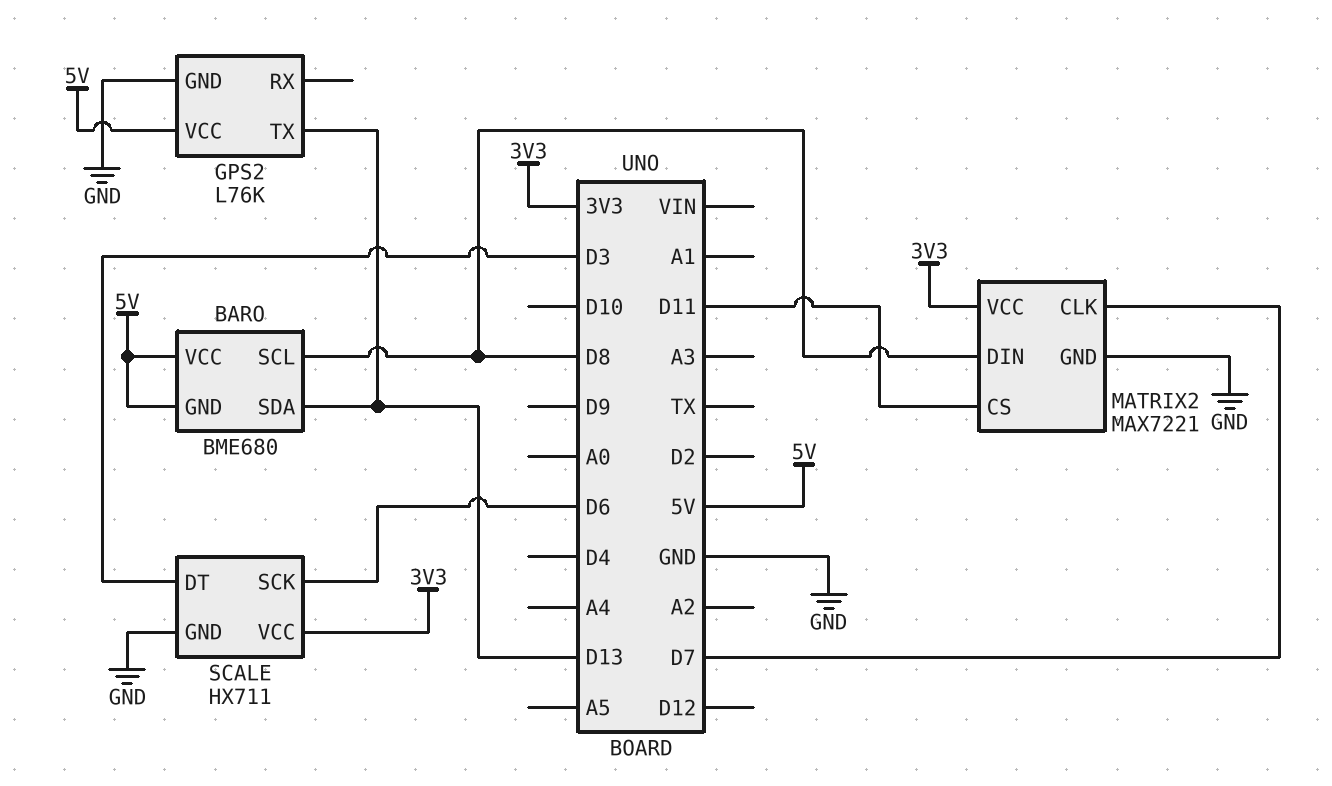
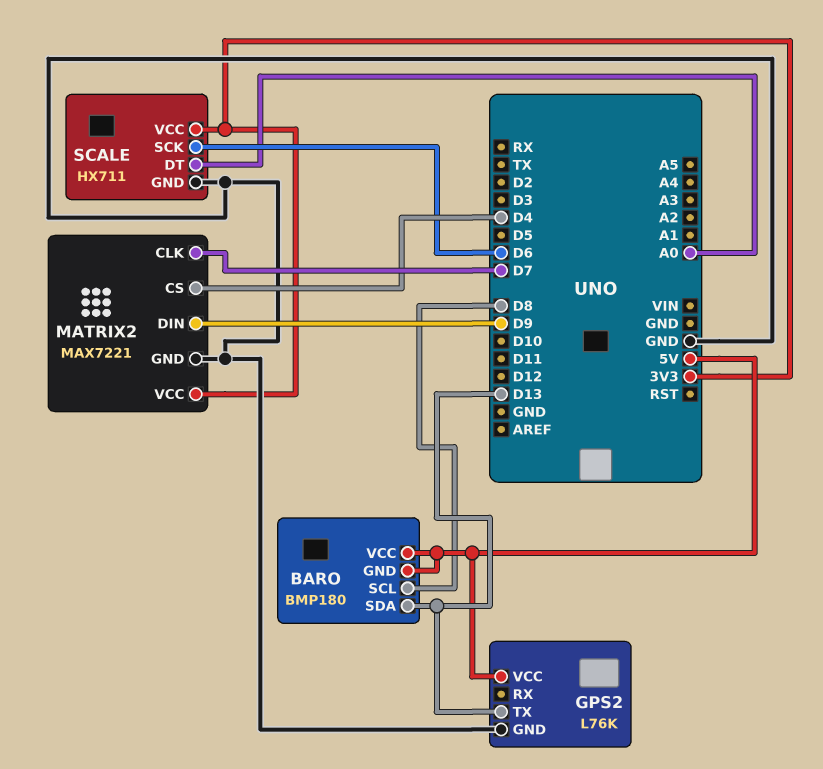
BARO: BME680 -> BMP180
MATRIX2 pin CS: D11 -> D4
MATRIX2 pin DIN: D8 -> D9
SCALE pin DT: D3 -> A0

